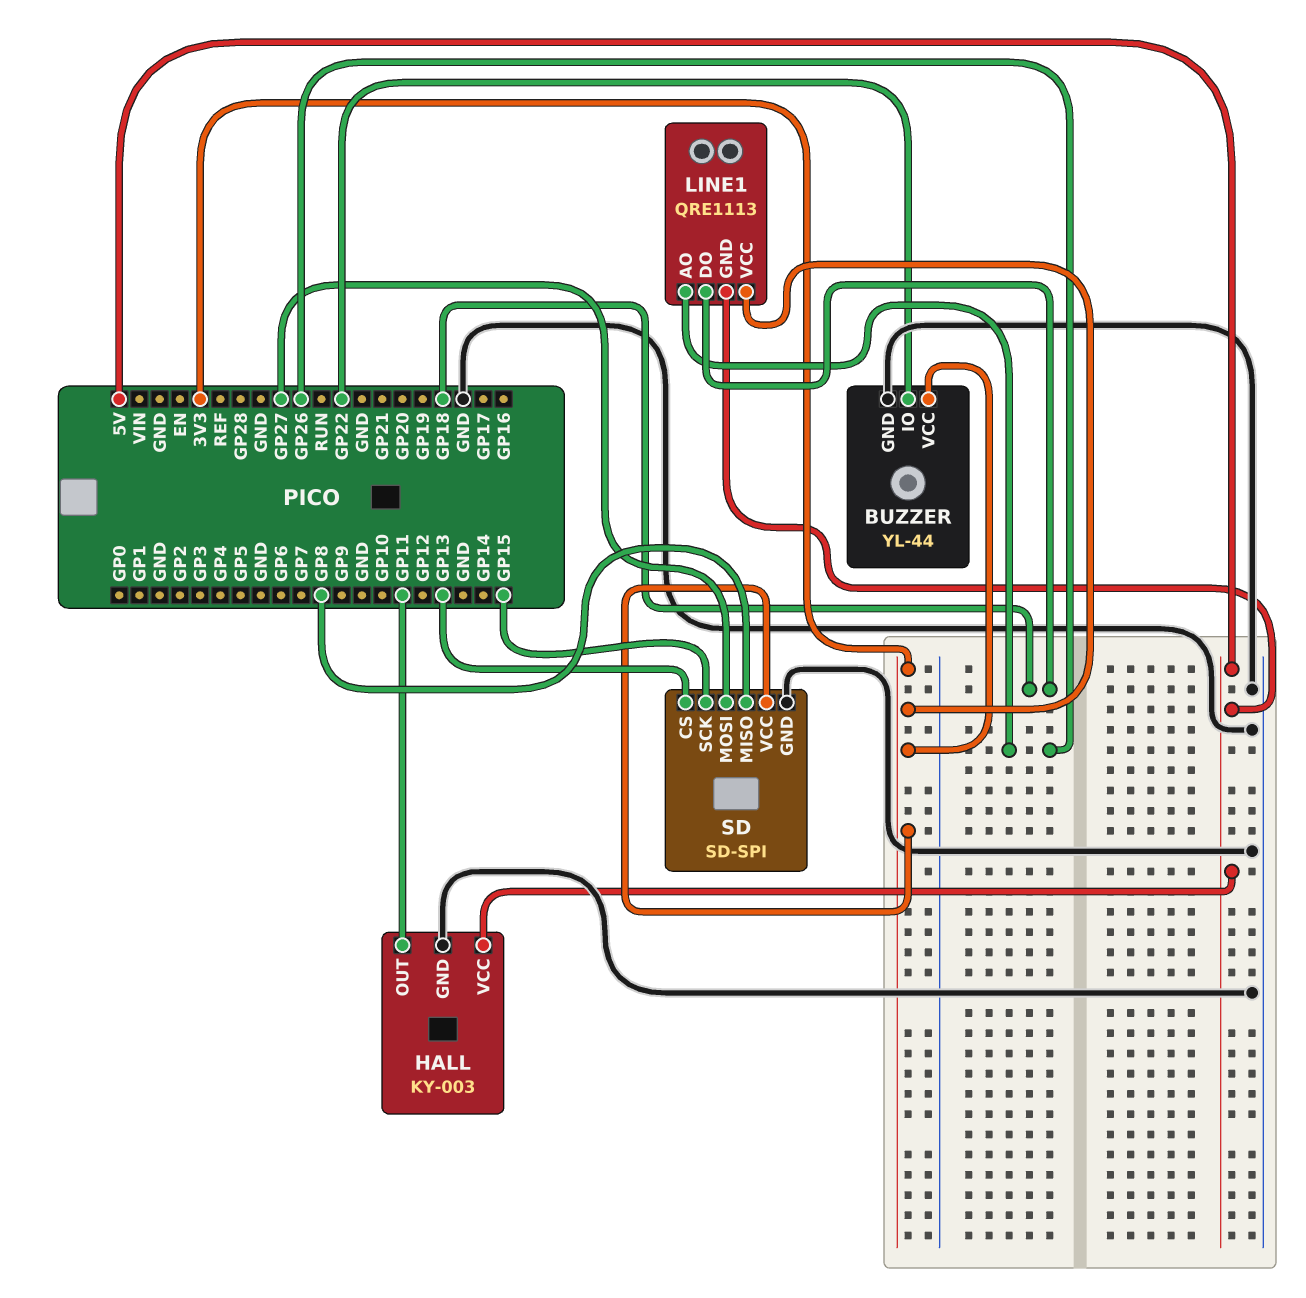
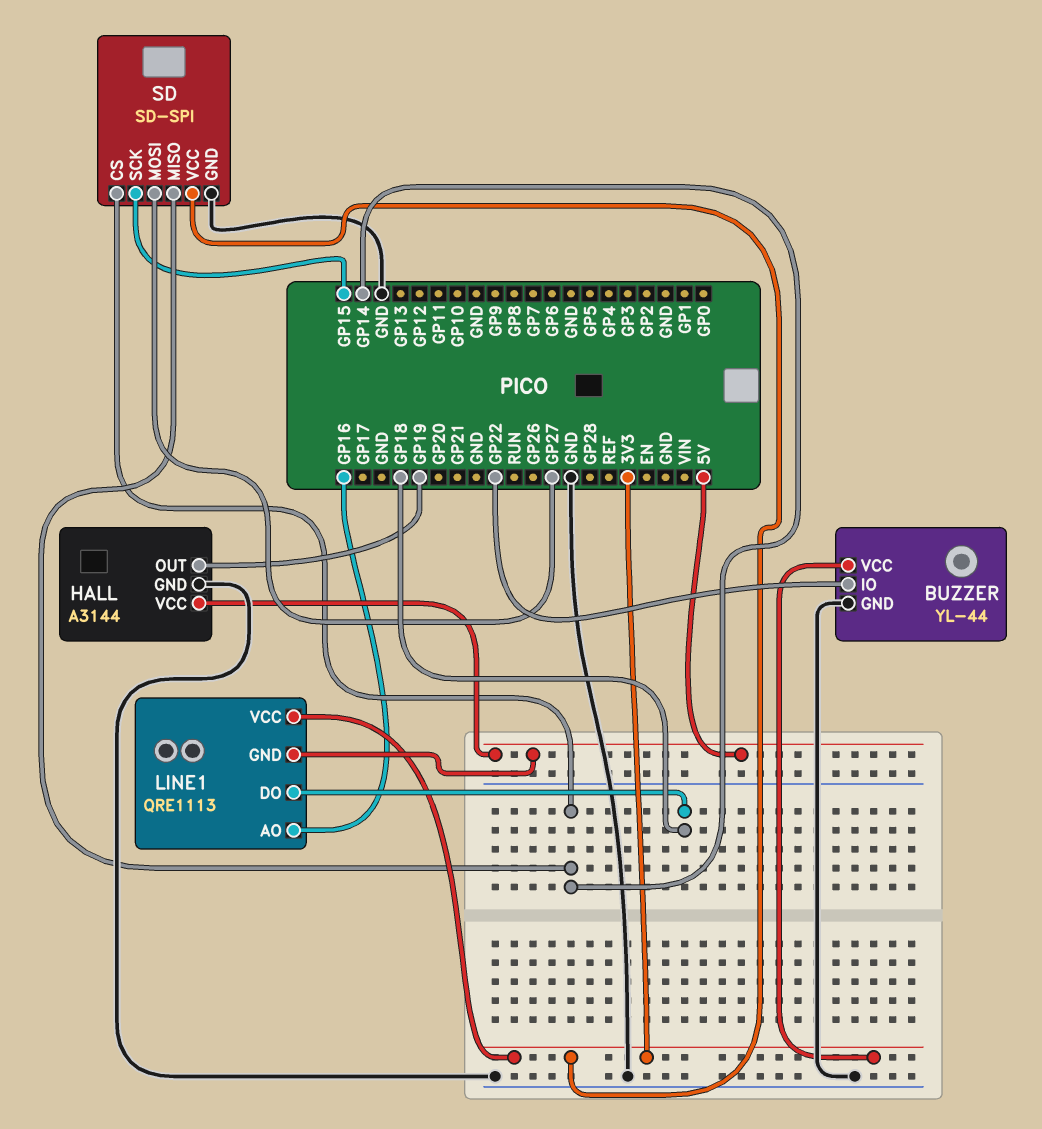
HALL: KY-003 -> A3144
HALL pin OUT: GP11 -> GP19
LINE1 pin AO: GP26 -> GP16
SD pin CS: GP13 -> GP14
SD pin MISO: GP8 -> GP14

